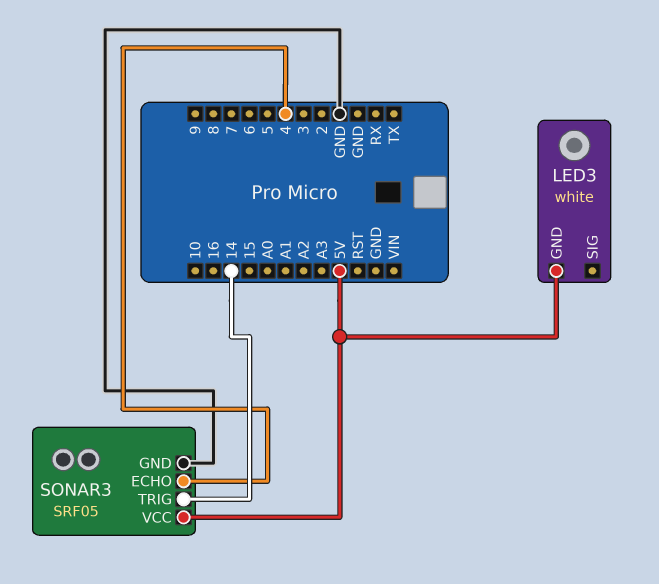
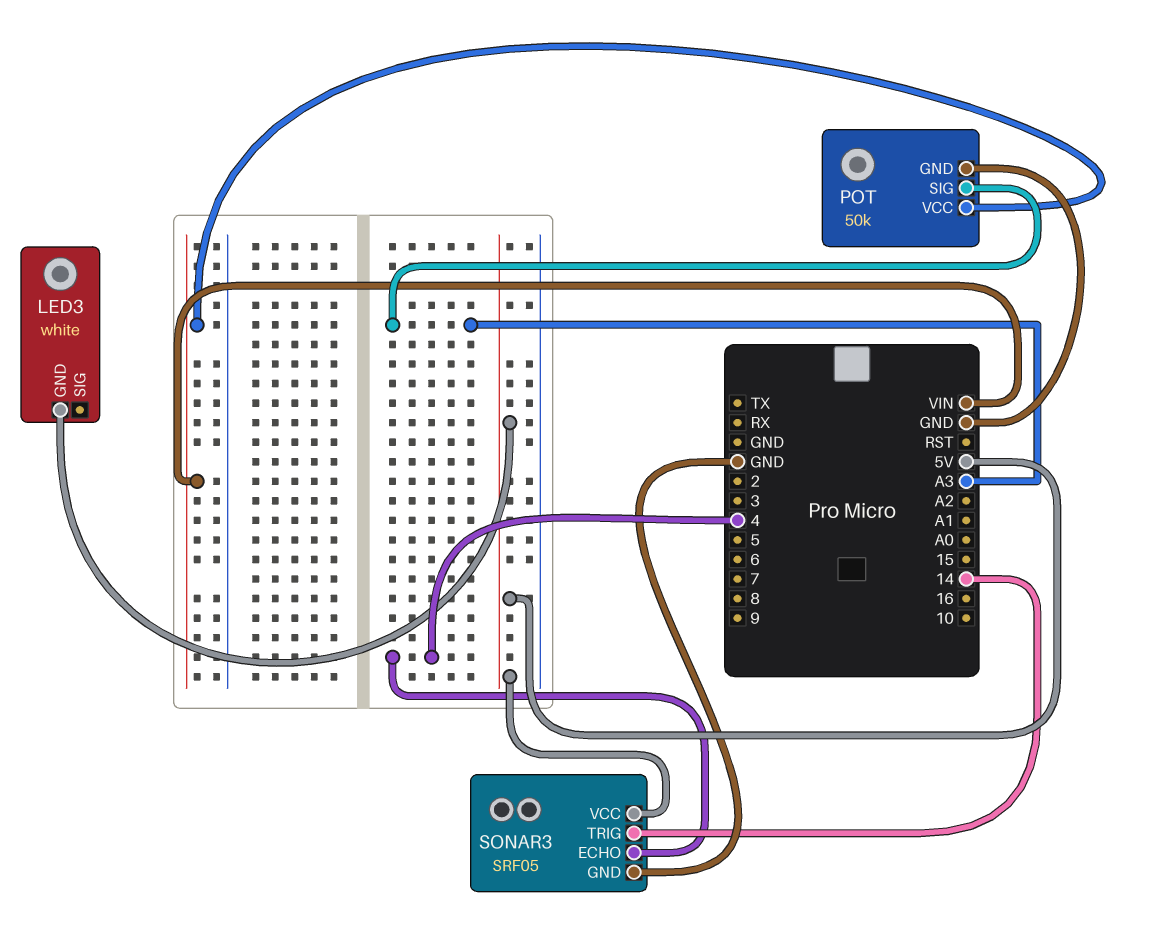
POT: none -> 50k
POT pin GND: none -> GND
POT pin SIG: none -> A3
POT pin VCC: none -> VIN

